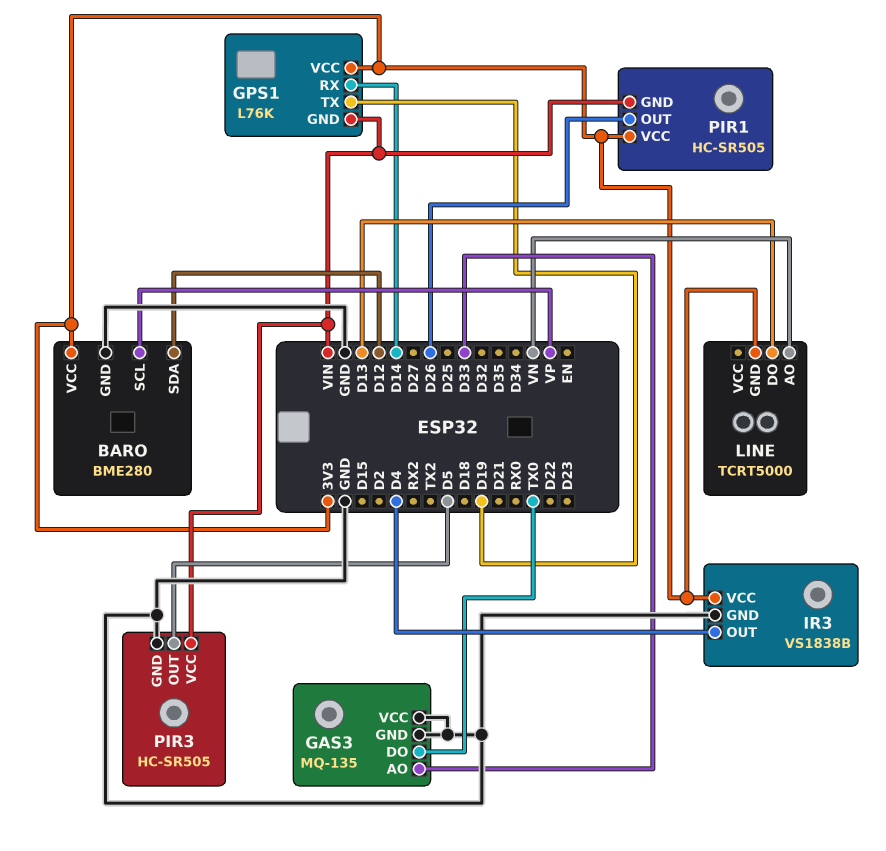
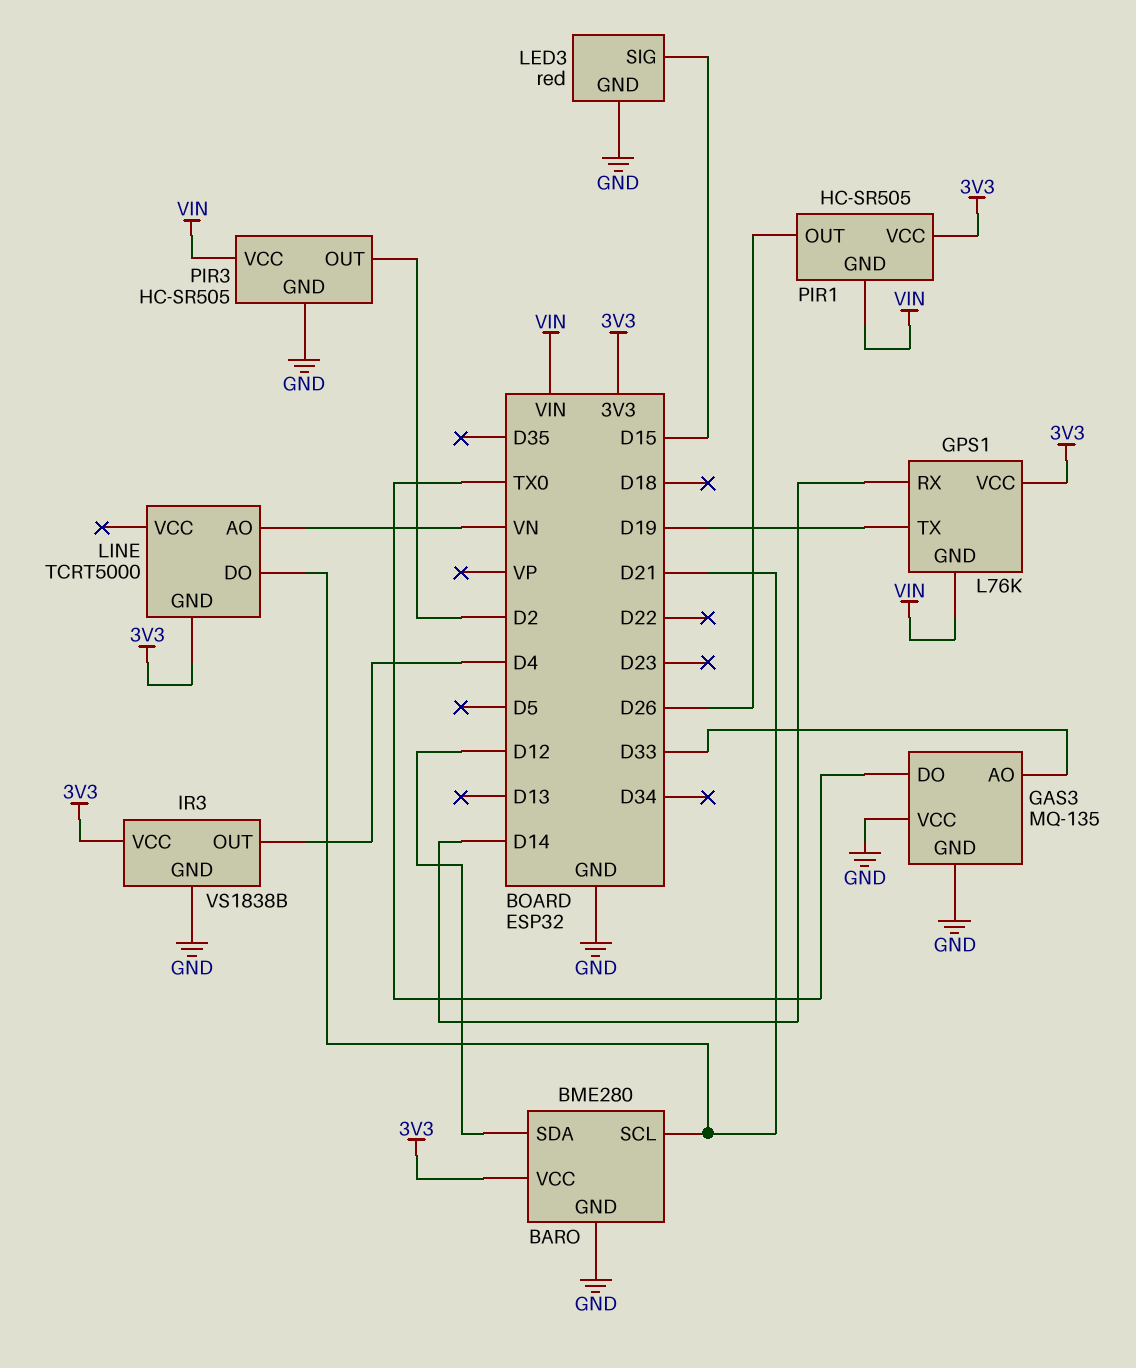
BARO pin SCL: VP -> D21
LED3: none -> red
LED3 pin GND: none -> GND
LED3 pin SIG: none -> D15
LINE pin DO: D13 -> D21
PIR3 pin OUT: D5 -> D2

